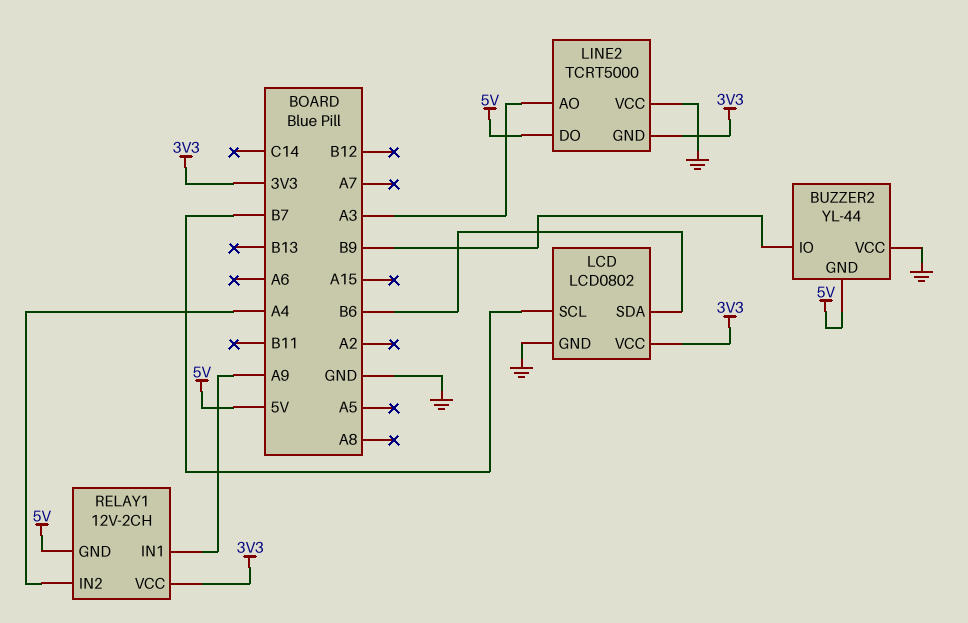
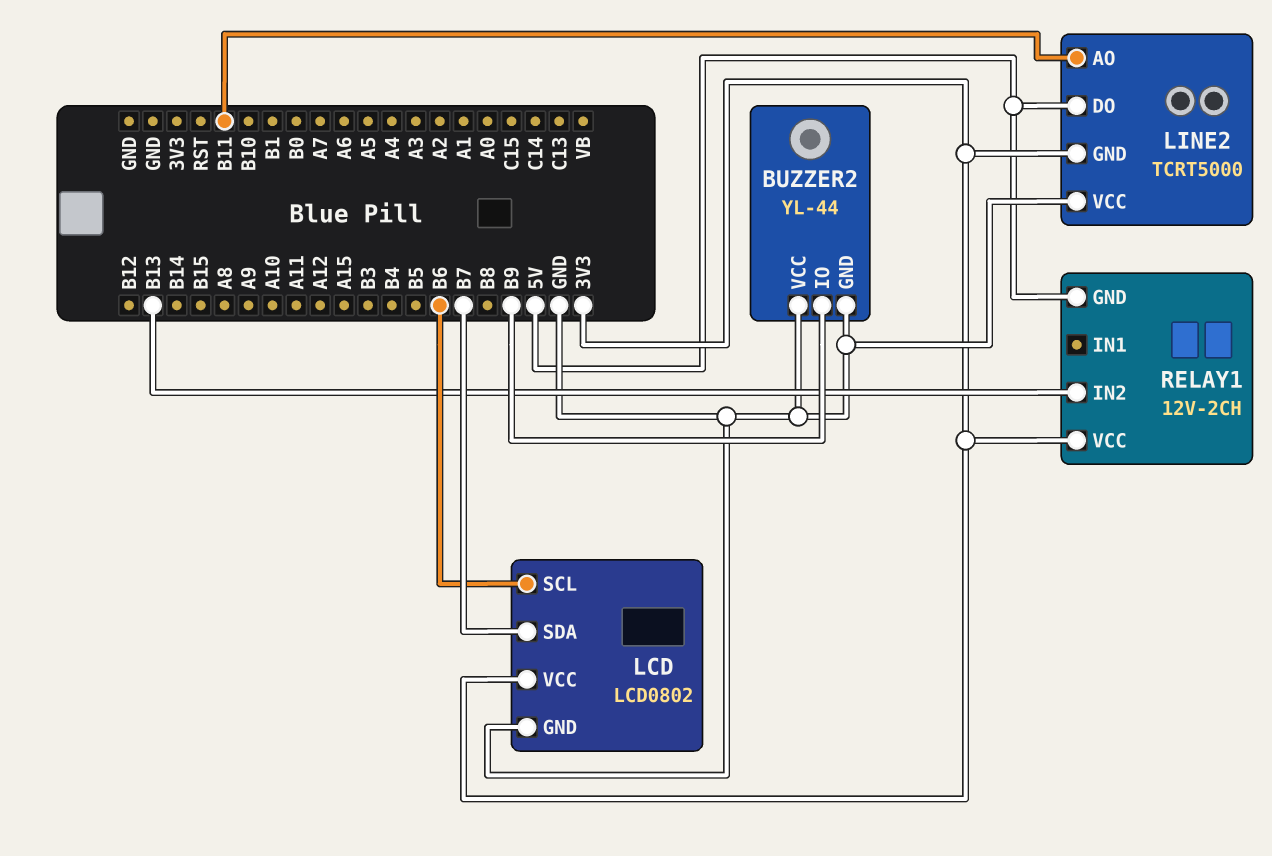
BUZZER2 pin GND: 5V -> GND
LCD pin SCL: B7 -> B6
LCD pin SDA: B6 -> B7
LINE2 pin AO: A3 -> B11
RELAY1 pin IN1: A9 -> none
RELAY1 pin IN2: A4 -> B13

